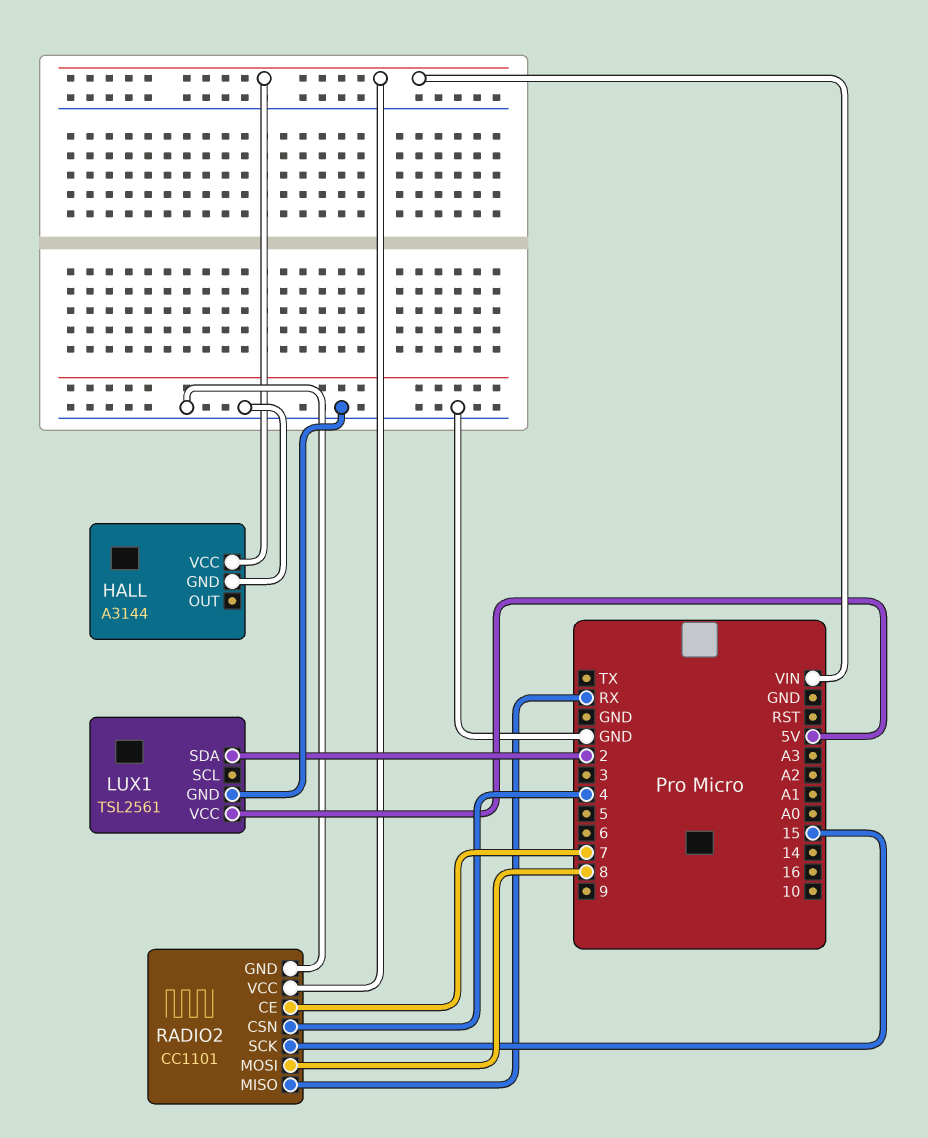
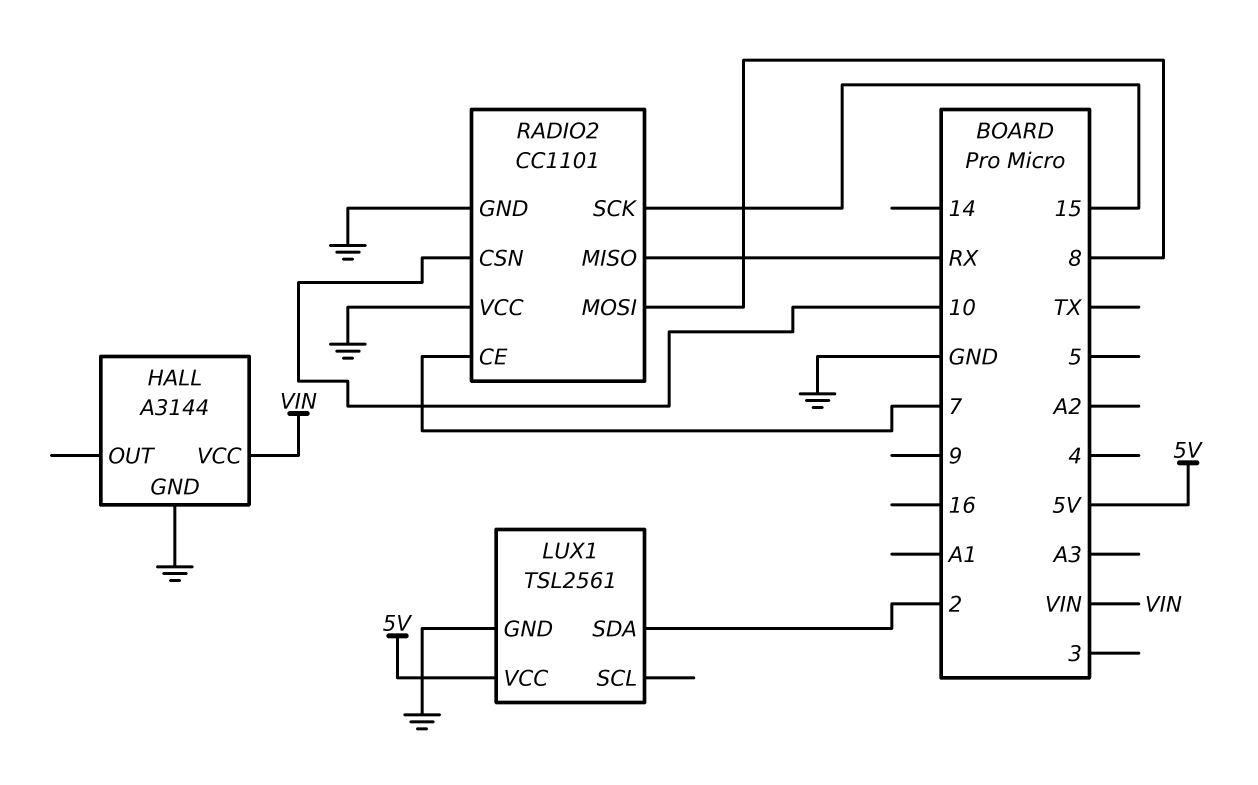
RADIO2 pin CSN: 4 -> 10
RADIO2 pin VCC: VIN -> GND

